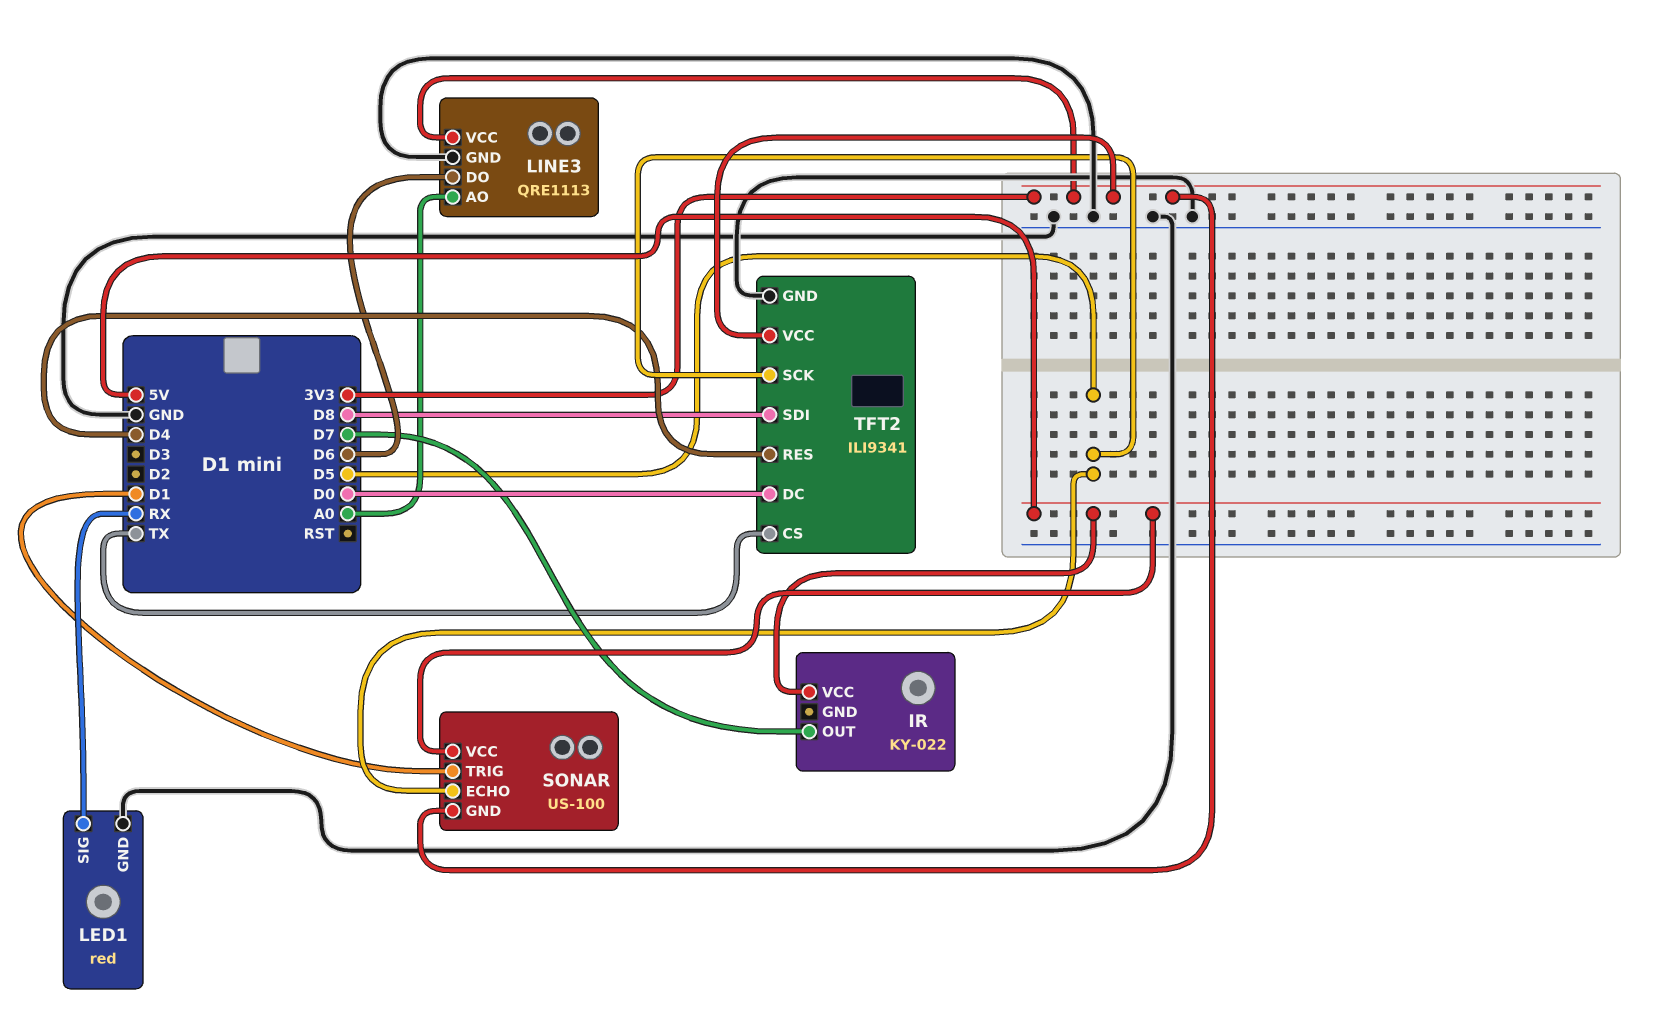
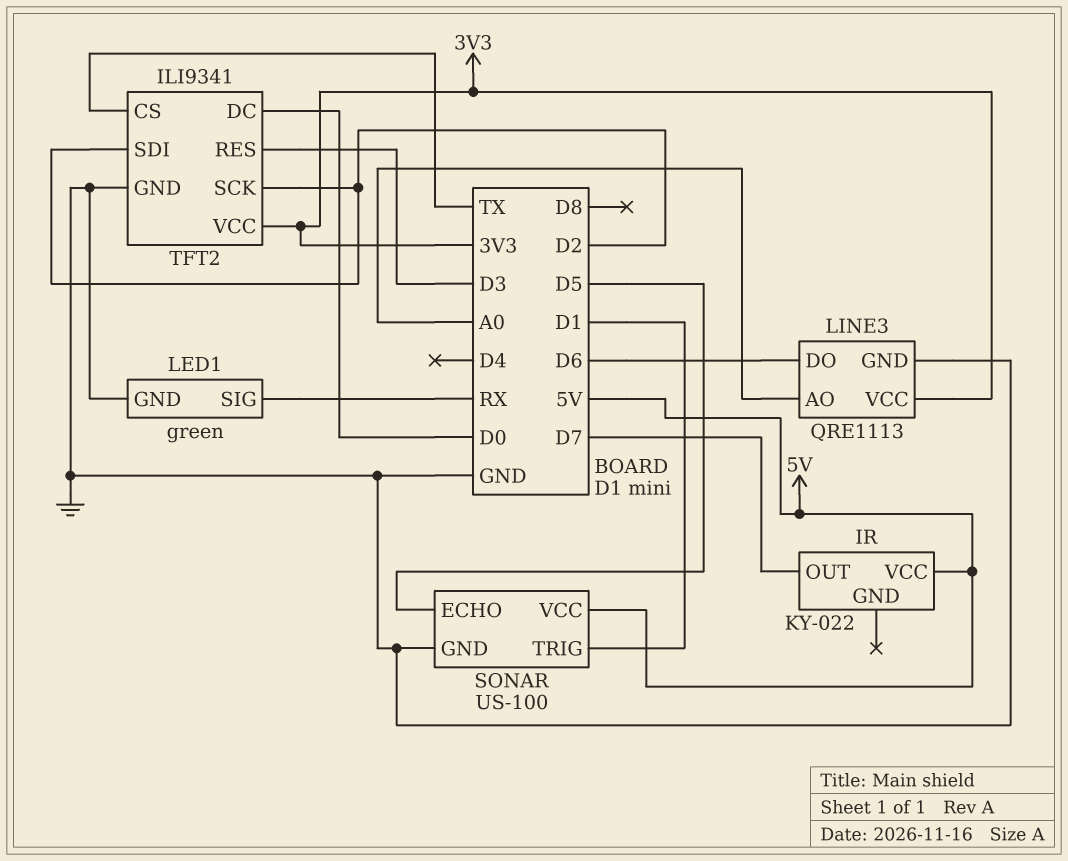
LED1: red -> green
SONAR pin GND: 3V3 -> GND
TFT2 pin RES: D4 -> D3
TFT2 pin SCK: D5 -> D2
TFT2 pin SDI: D8 -> D2

